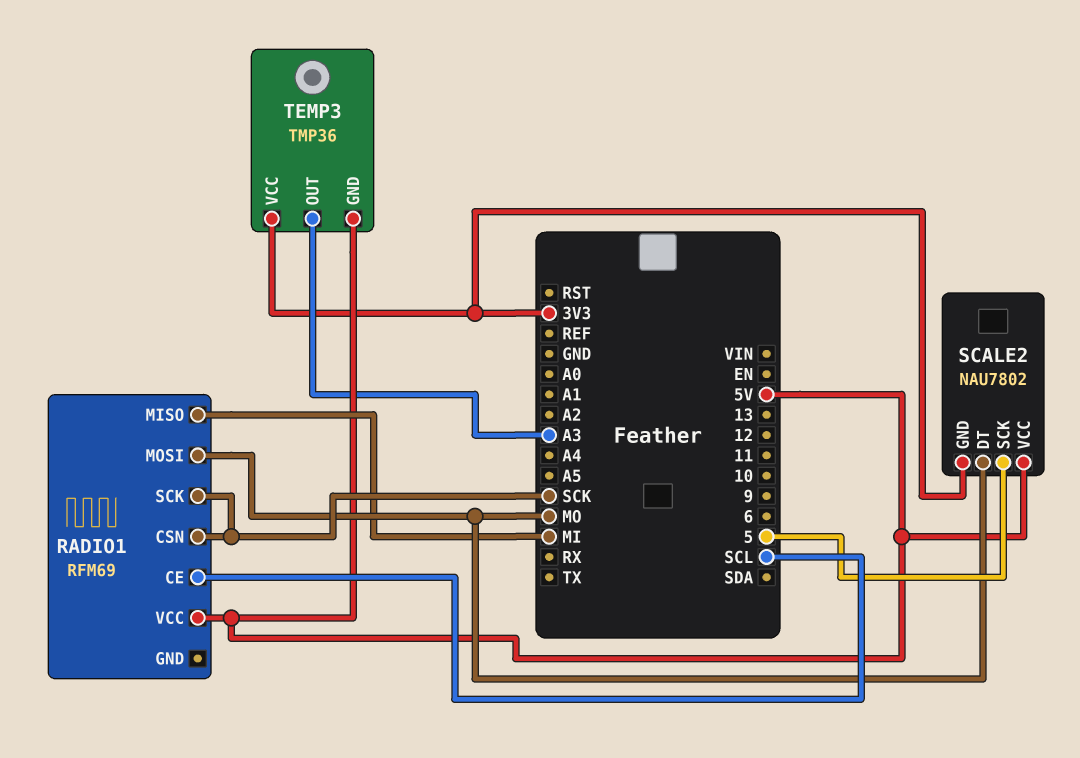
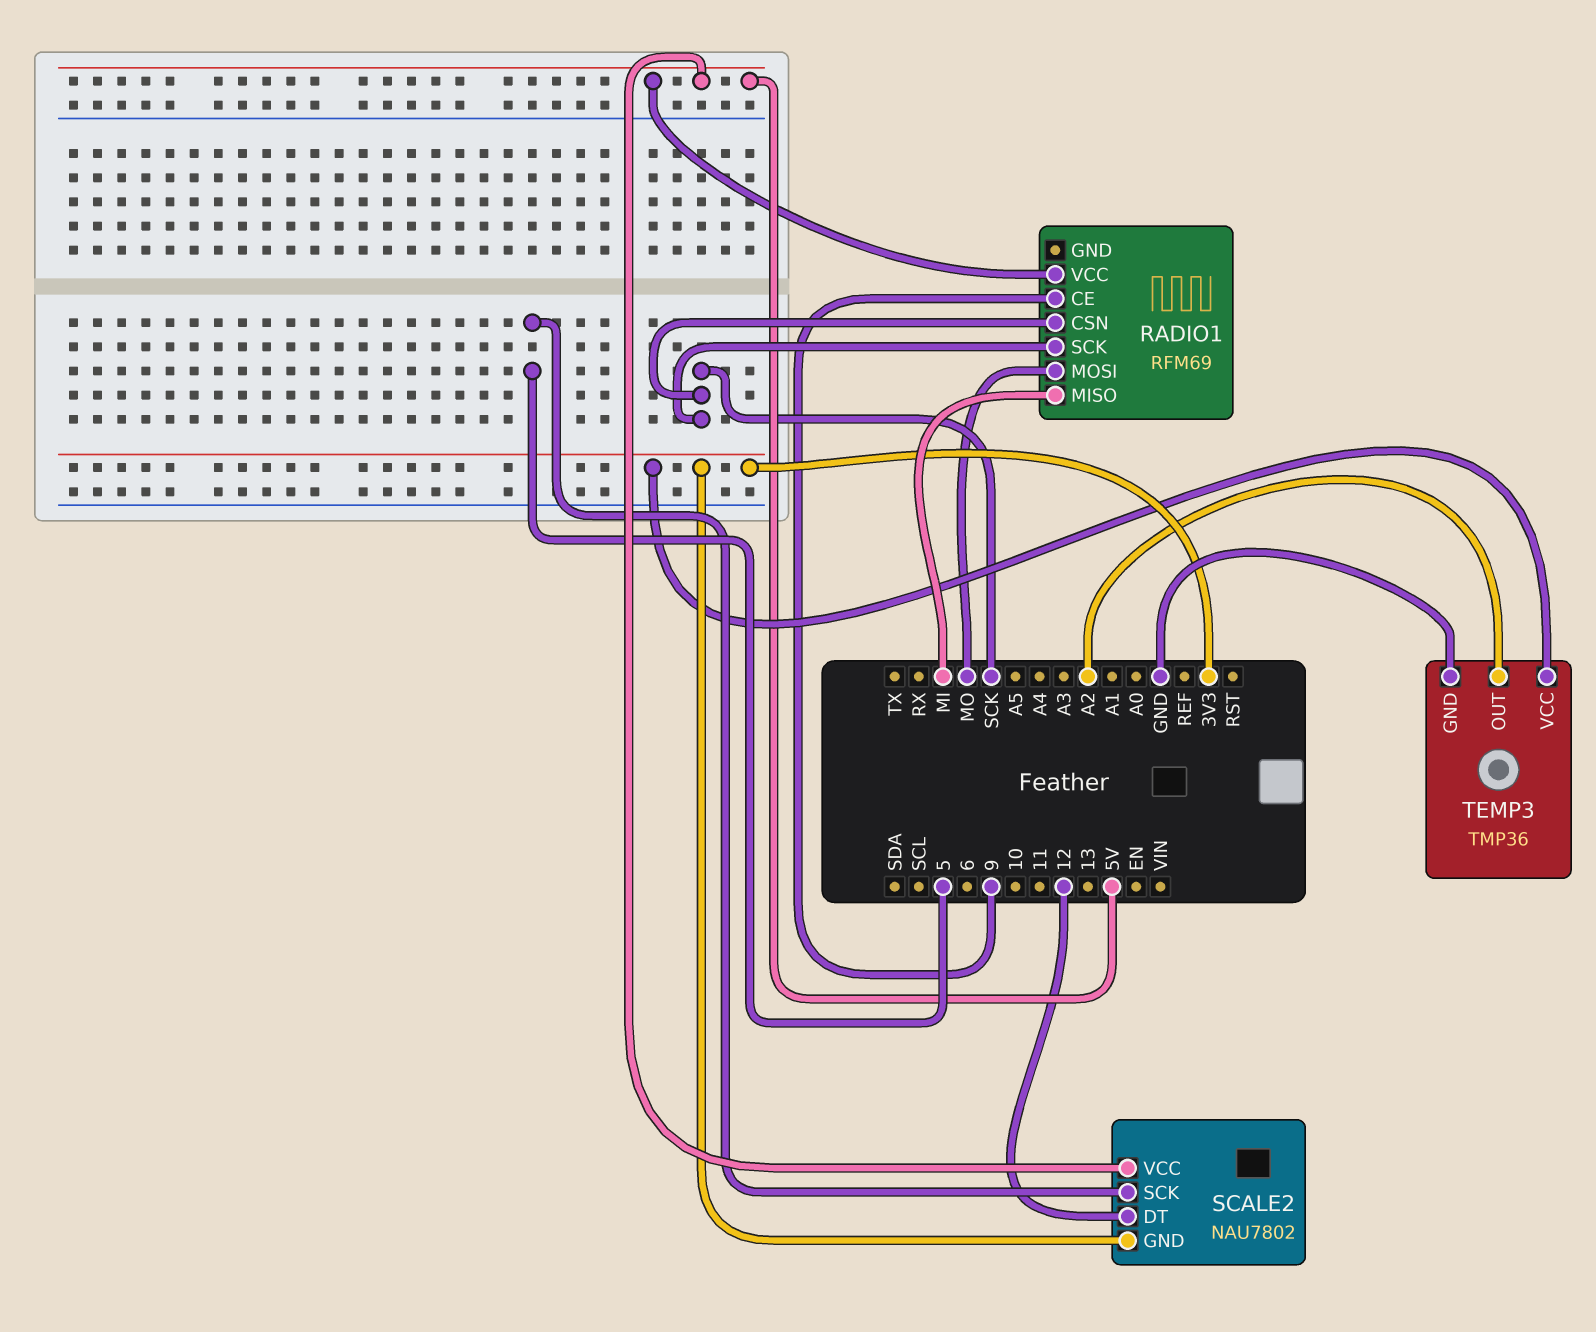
RADIO1 pin CE: SCL -> 9
SCALE2 pin DT: MO -> 12
TEMP3 pin GND: 5V -> GND
TEMP3 pin OUT: A3 -> A2

